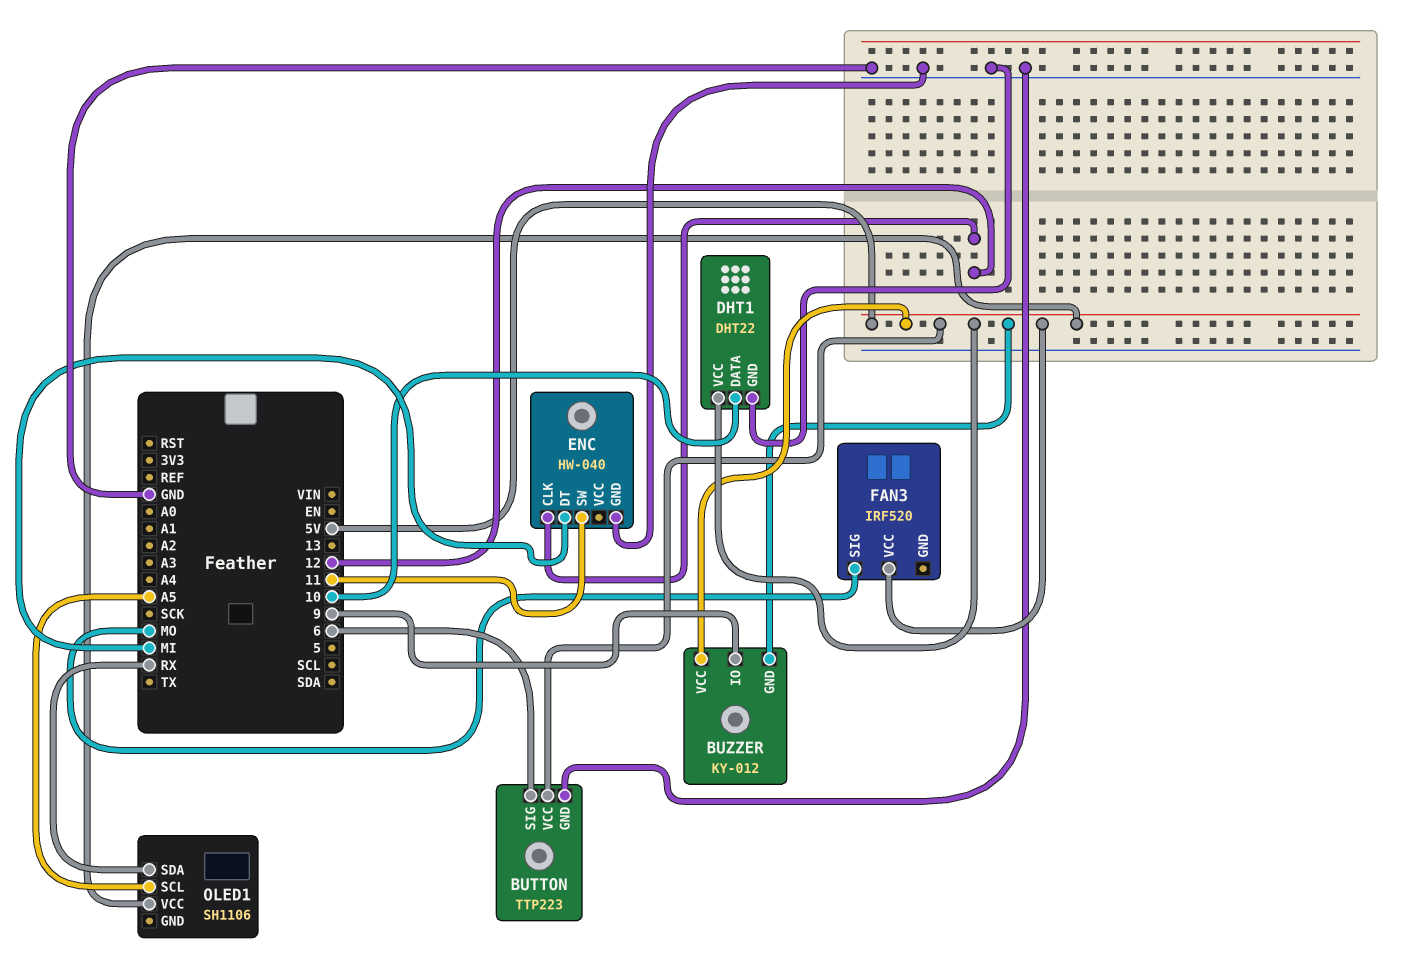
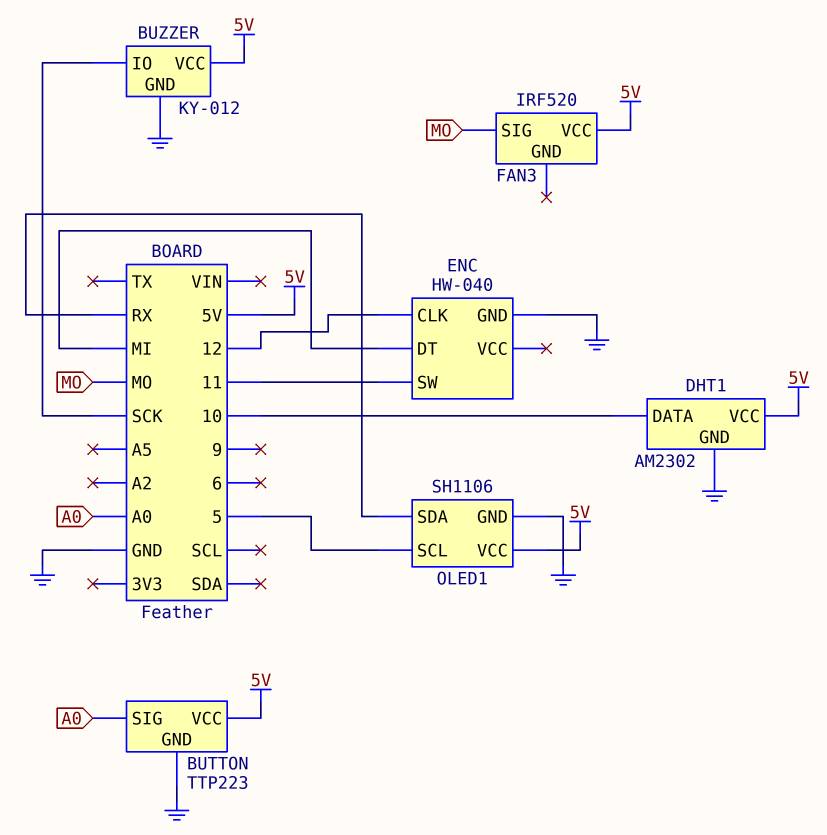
BUTTON pin SIG: 6 -> A0
BUZZER pin GND: 5V -> GND
BUZZER pin IO: 9 -> SCK
DHT1: DHT22 -> AM2302
OLED1 pin GND: none -> GND
OLED1 pin SCL: A5 -> 5

